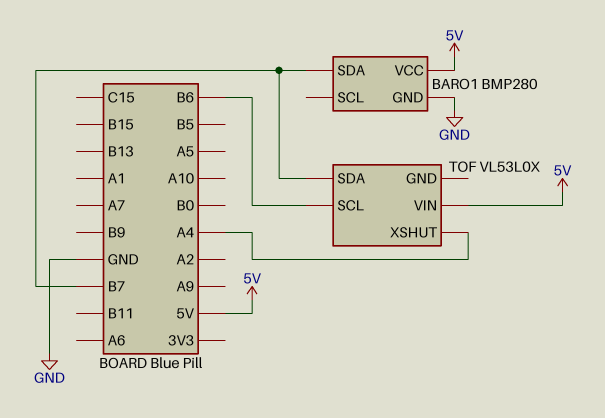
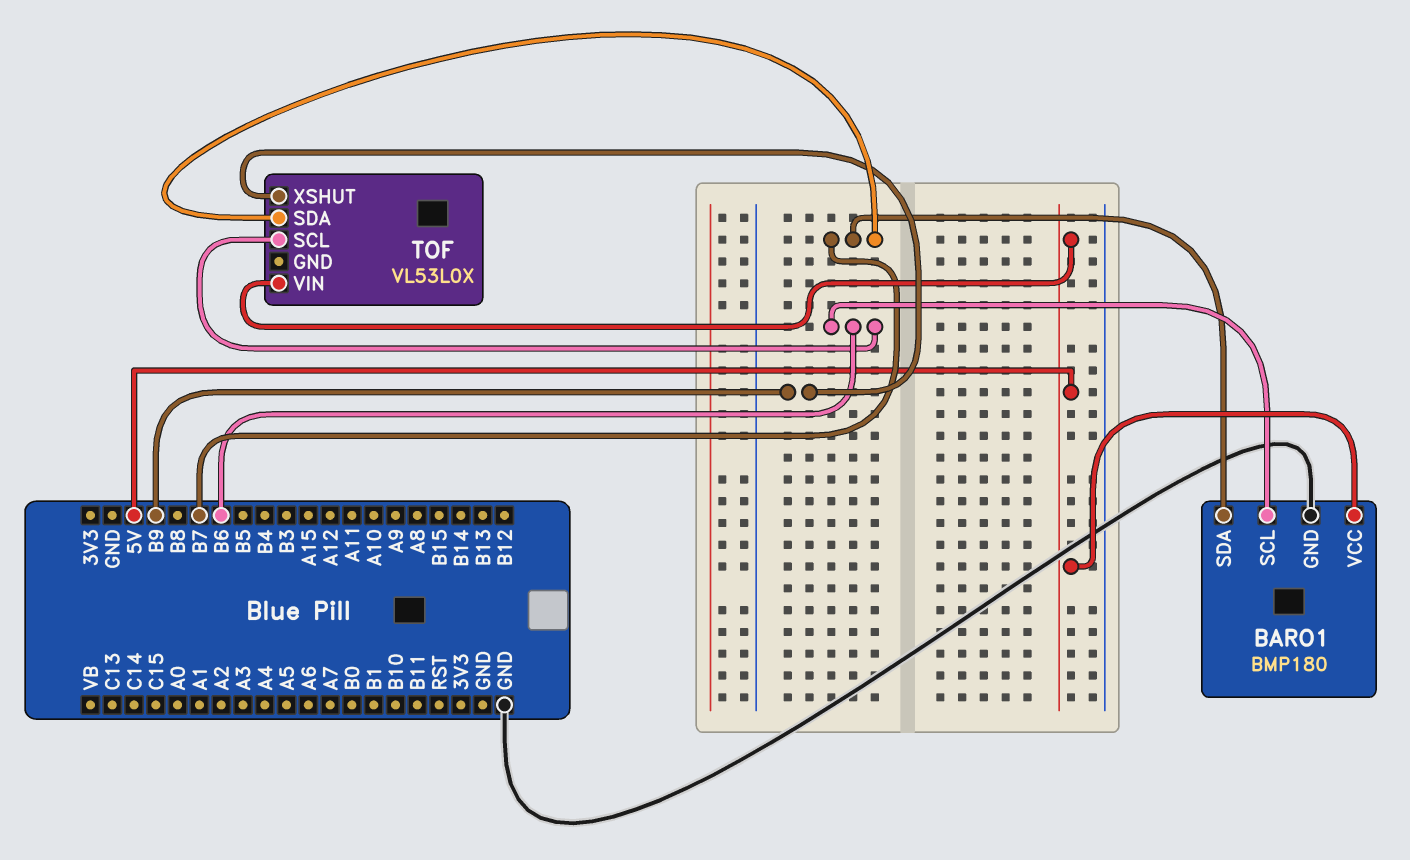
BARO1: BMP280 -> BMP180
BARO1 pin SCL: none -> B6
TOF pin XSHUT: A4 -> B9

